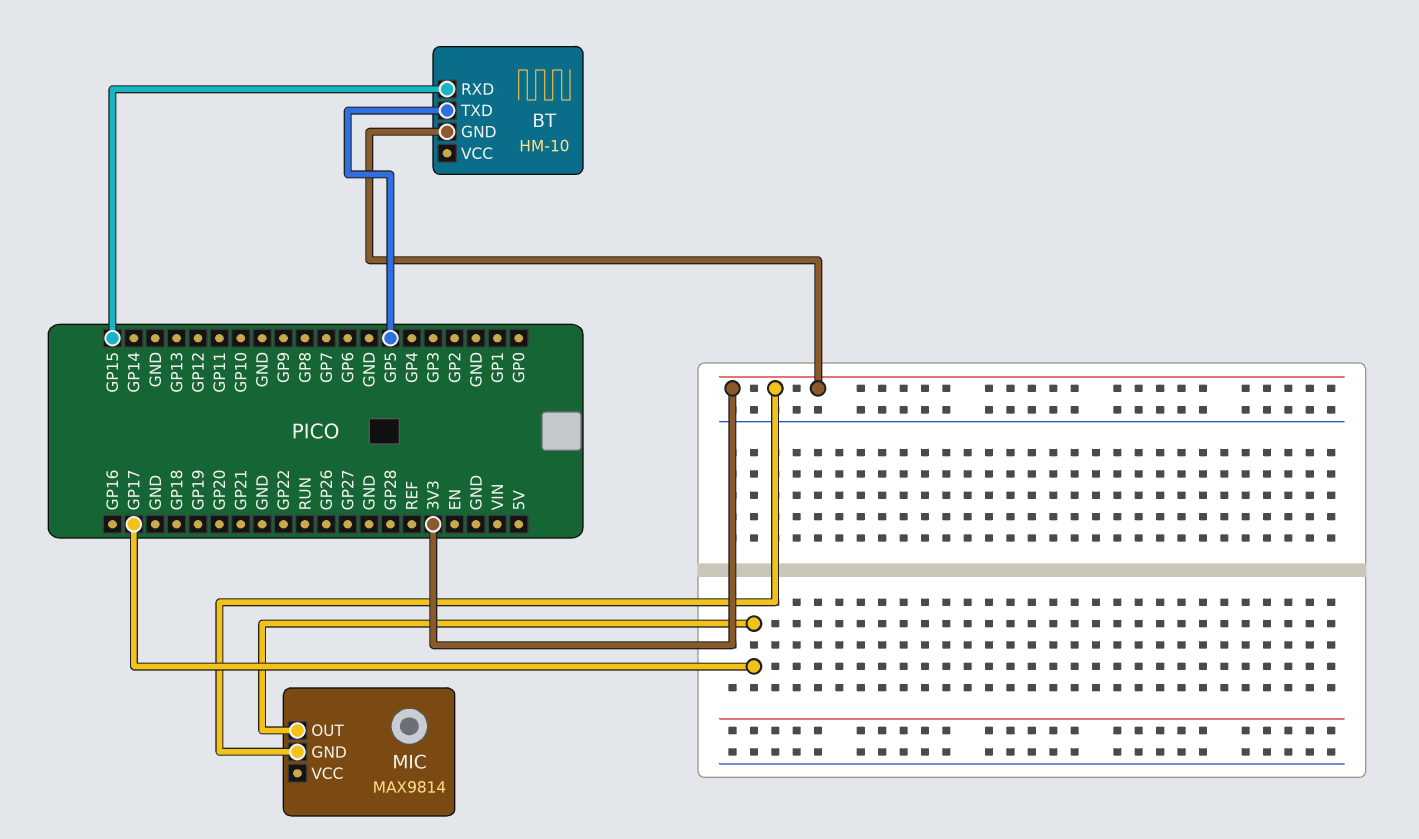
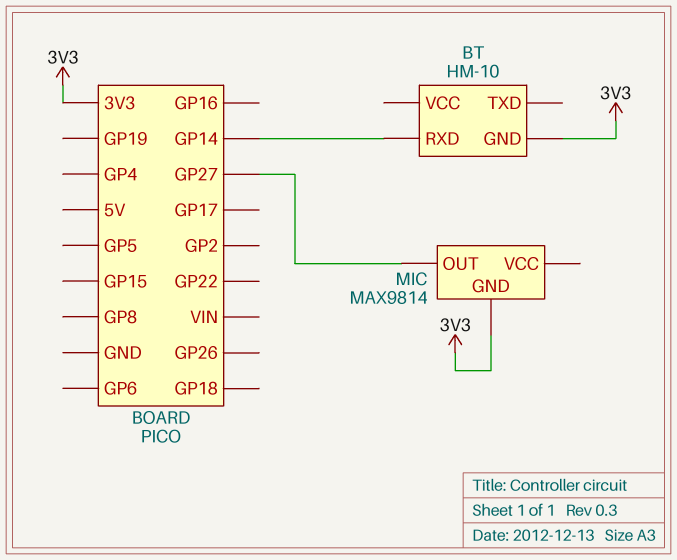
BT pin RXD: GP15 -> GP14
BT pin TXD: GP5 -> none
MIC pin OUT: GP17 -> GP27

